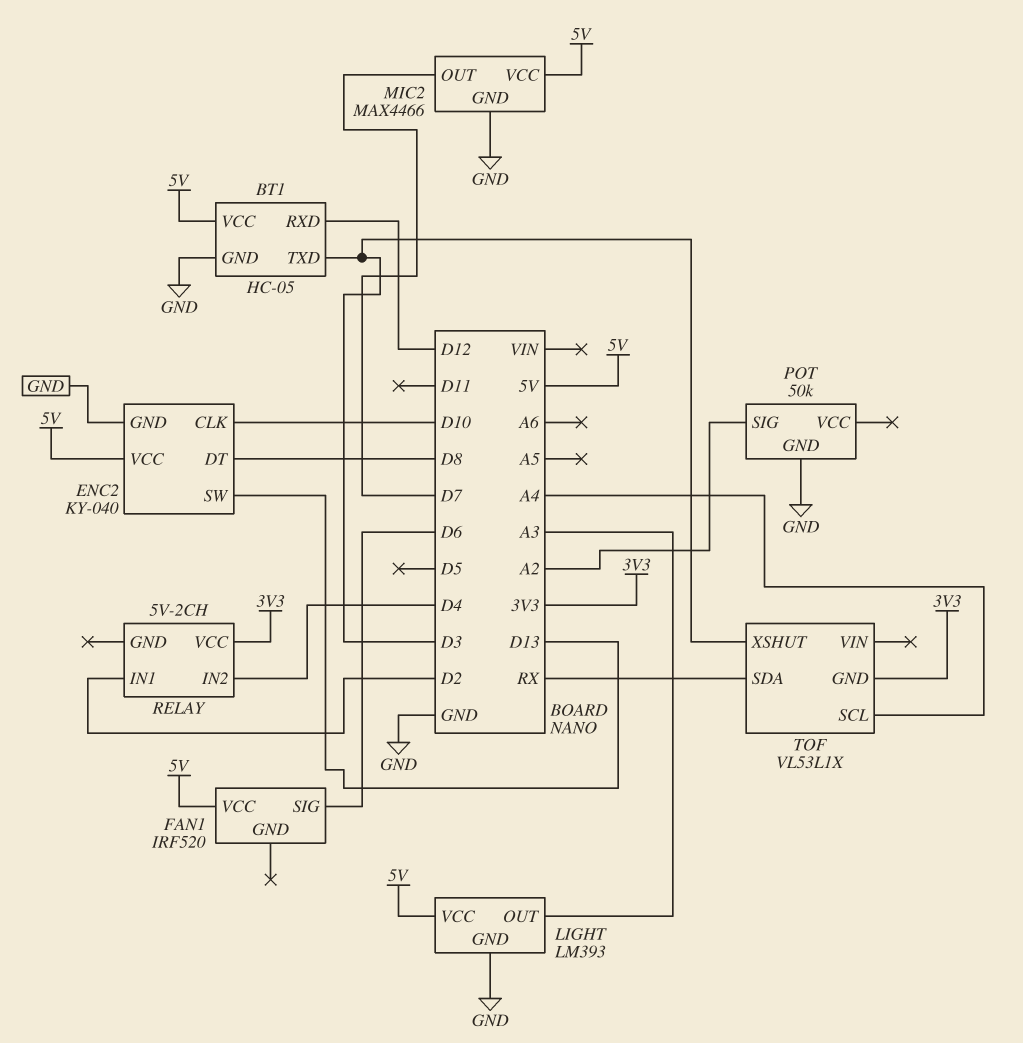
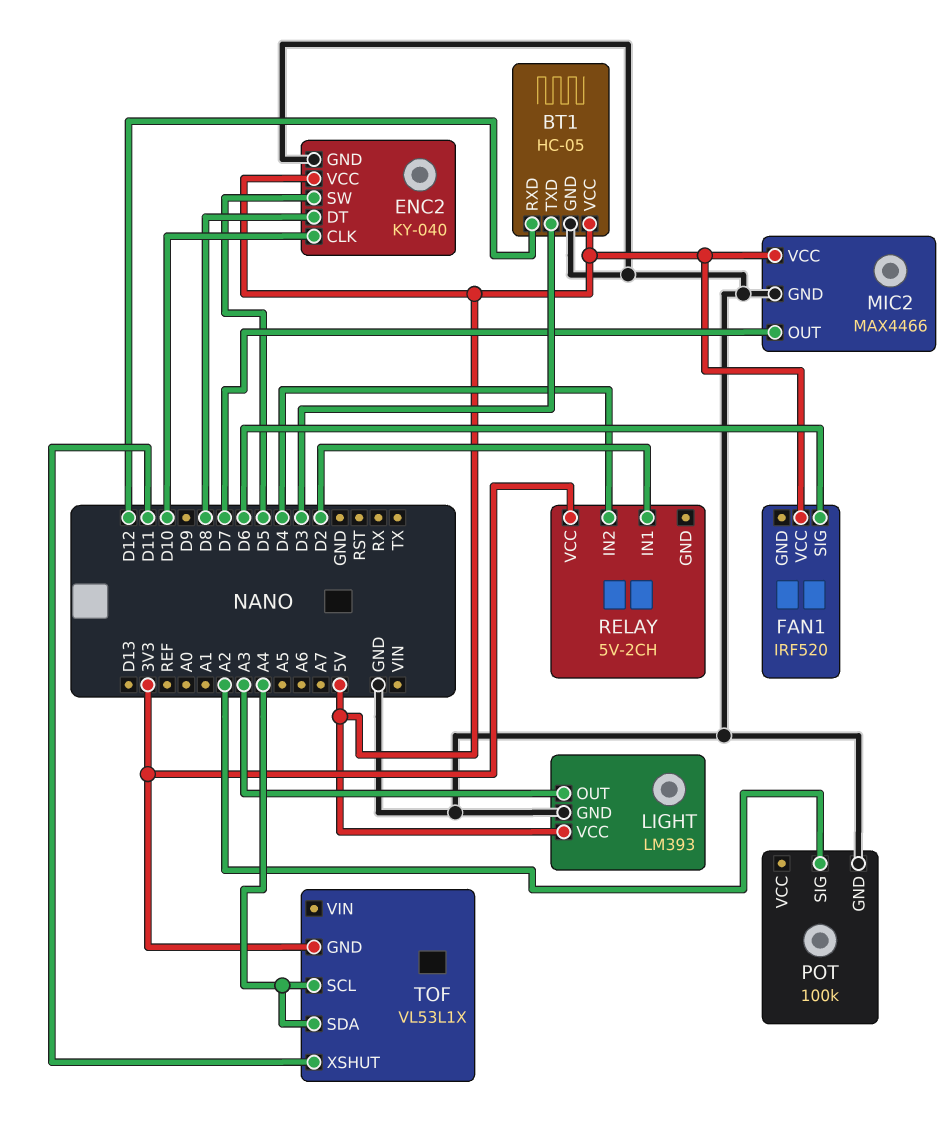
ENC2 pin SW: D13 -> D5
POT: 50k -> 100k
TOF pin SDA: RX -> A4
TOF pin XSHUT: D3 -> D11

